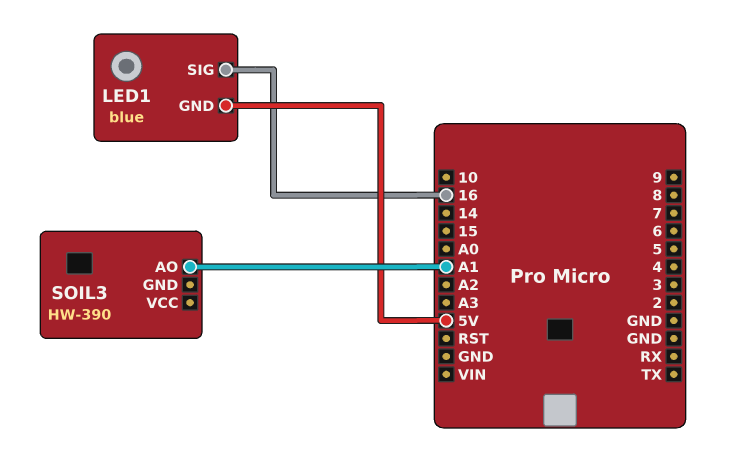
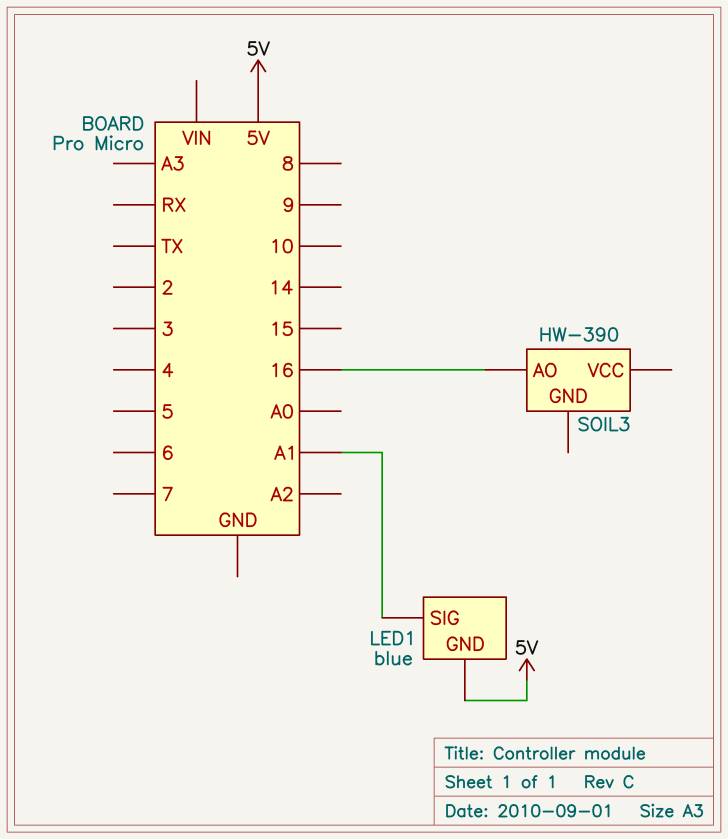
LED1 pin SIG: 16 -> A1
SOIL3 pin AO: A1 -> 16

